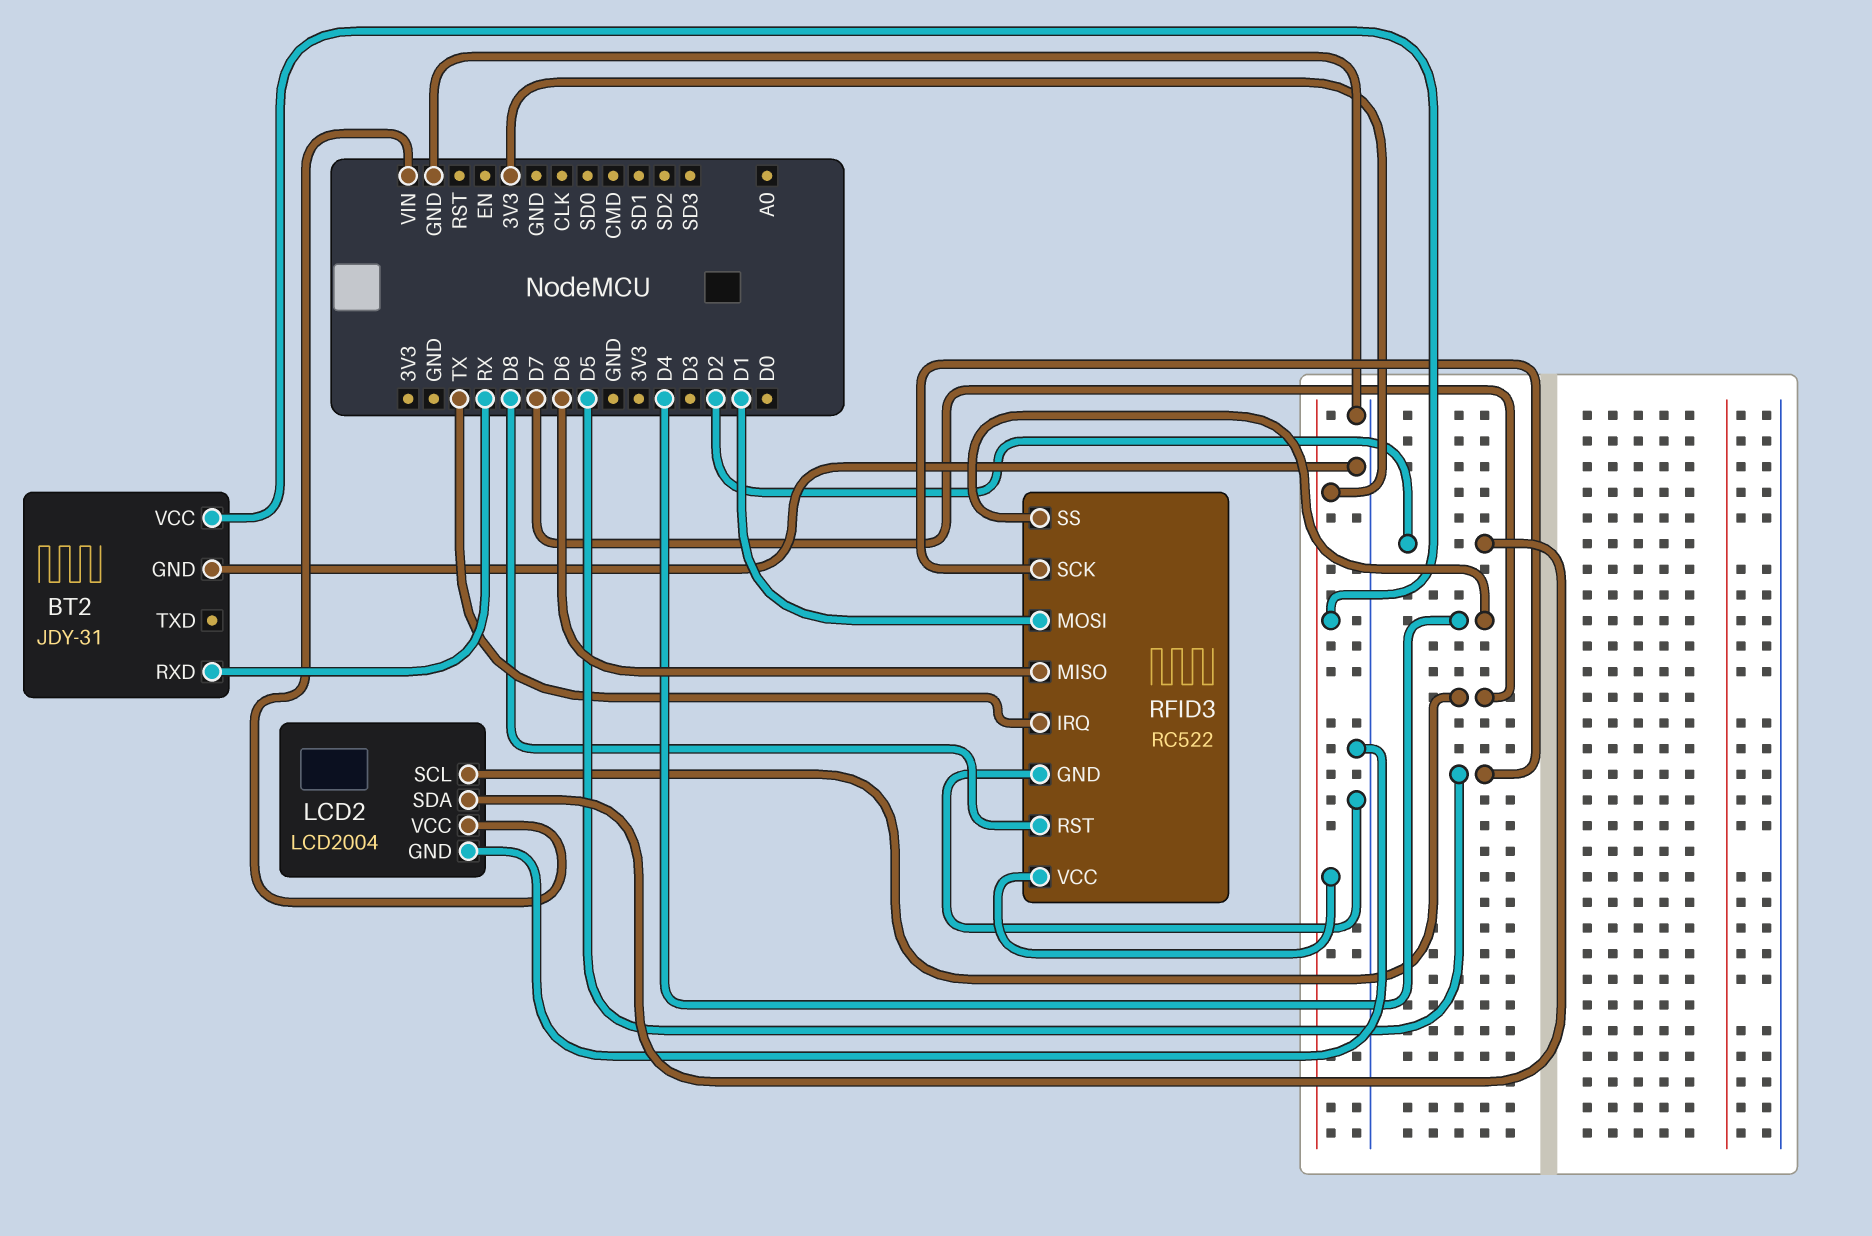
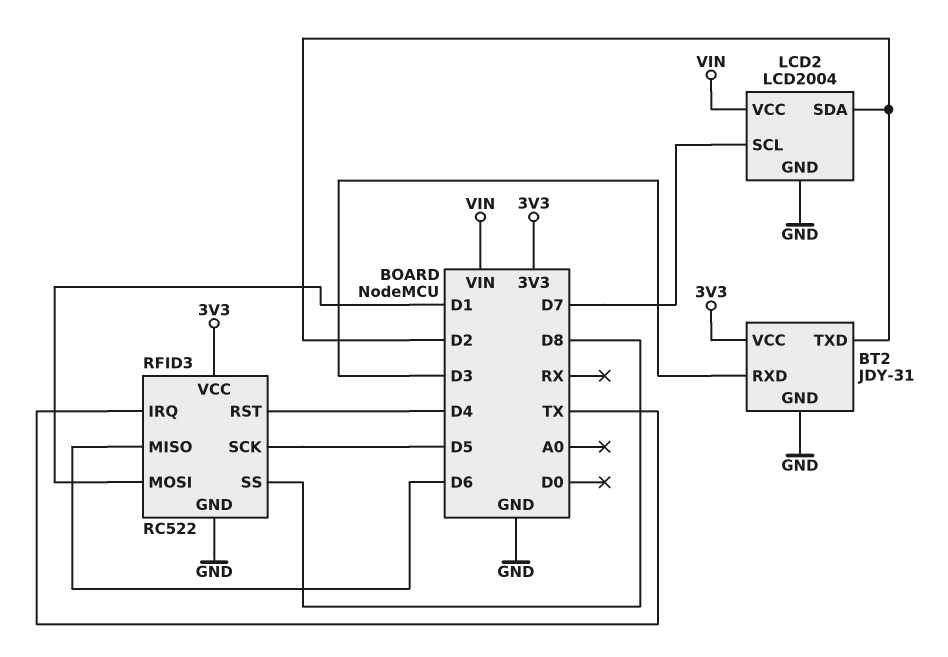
BT2 pin RXD: RX -> D3
BT2 pin TXD: none -> D2
RFID3 pin RST: D8 -> D4
RFID3 pin SS: D4 -> D8

